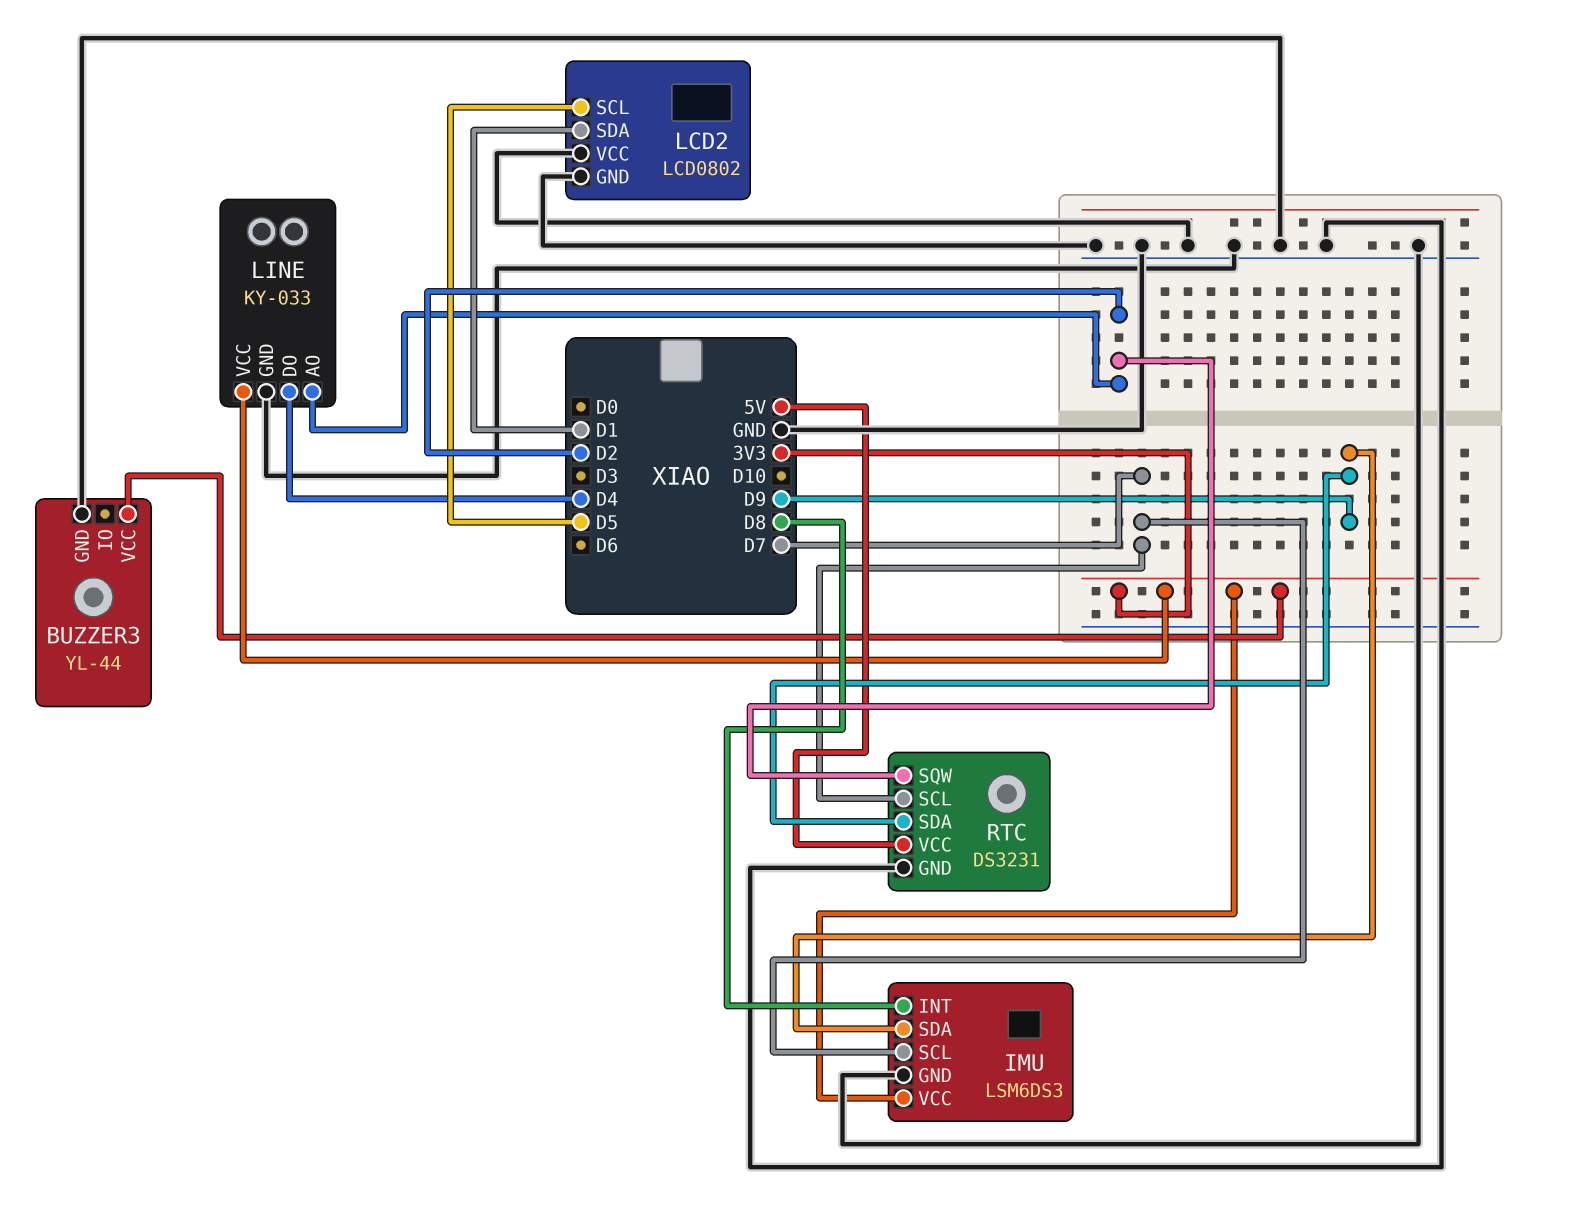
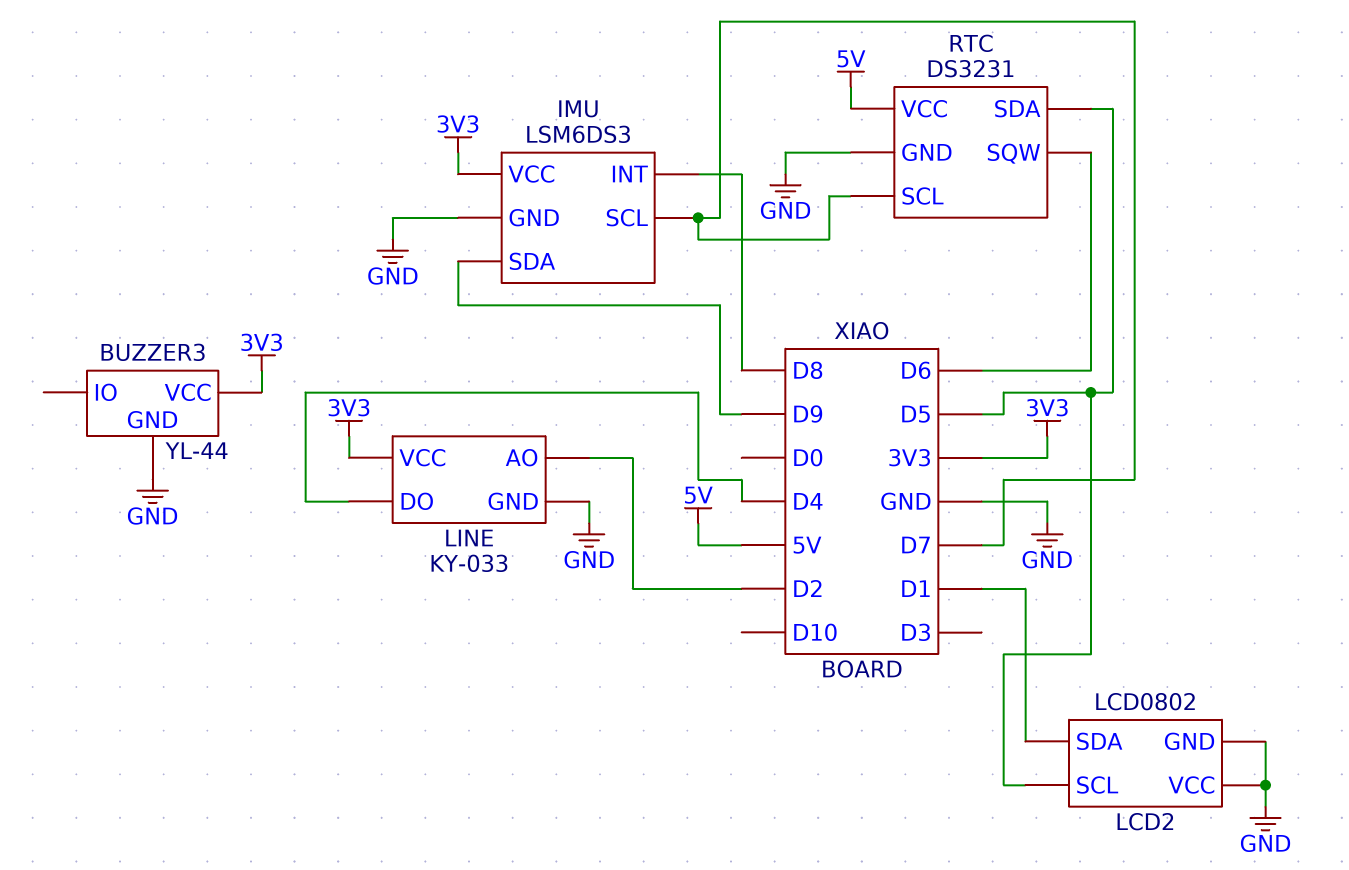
RTC pin SDA: D9 -> D5
RTC pin SQW: D2 -> D6

